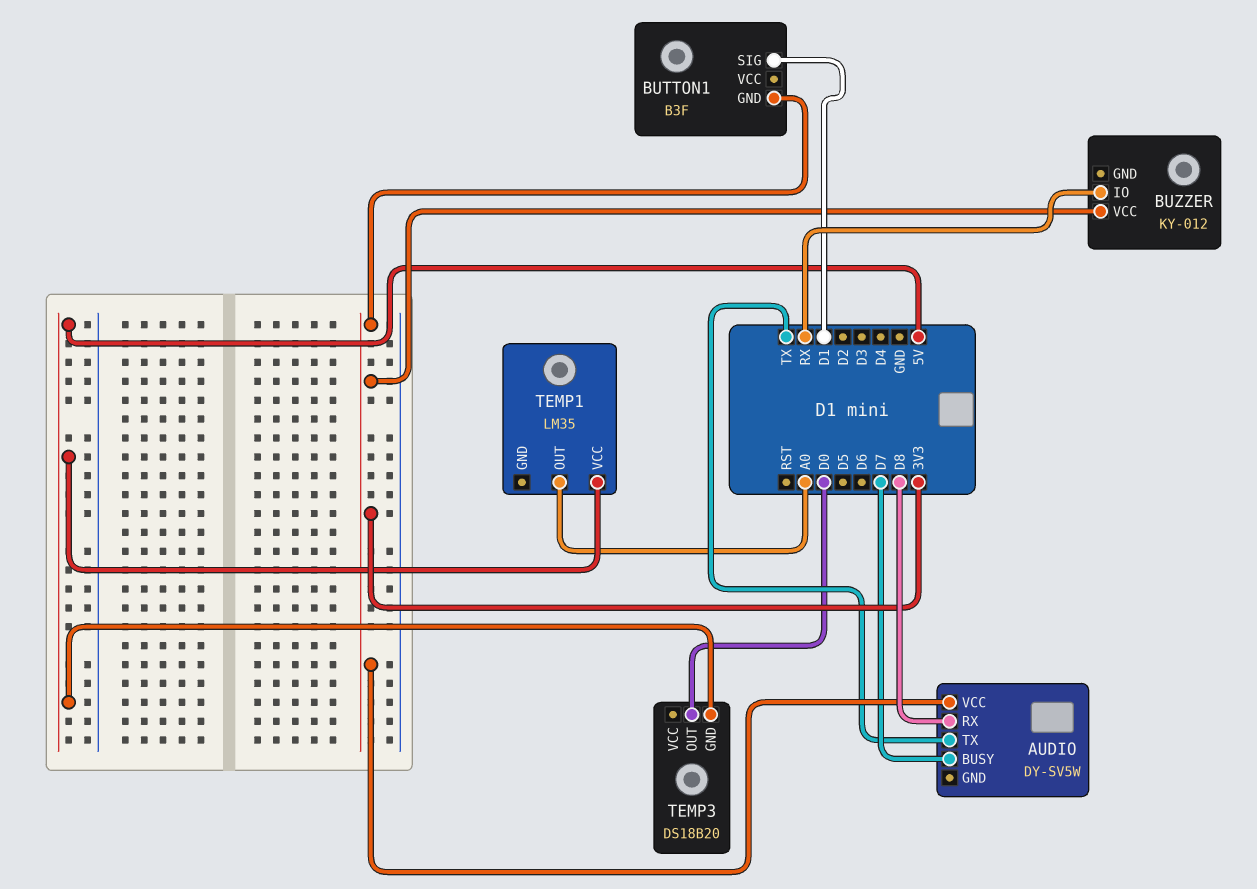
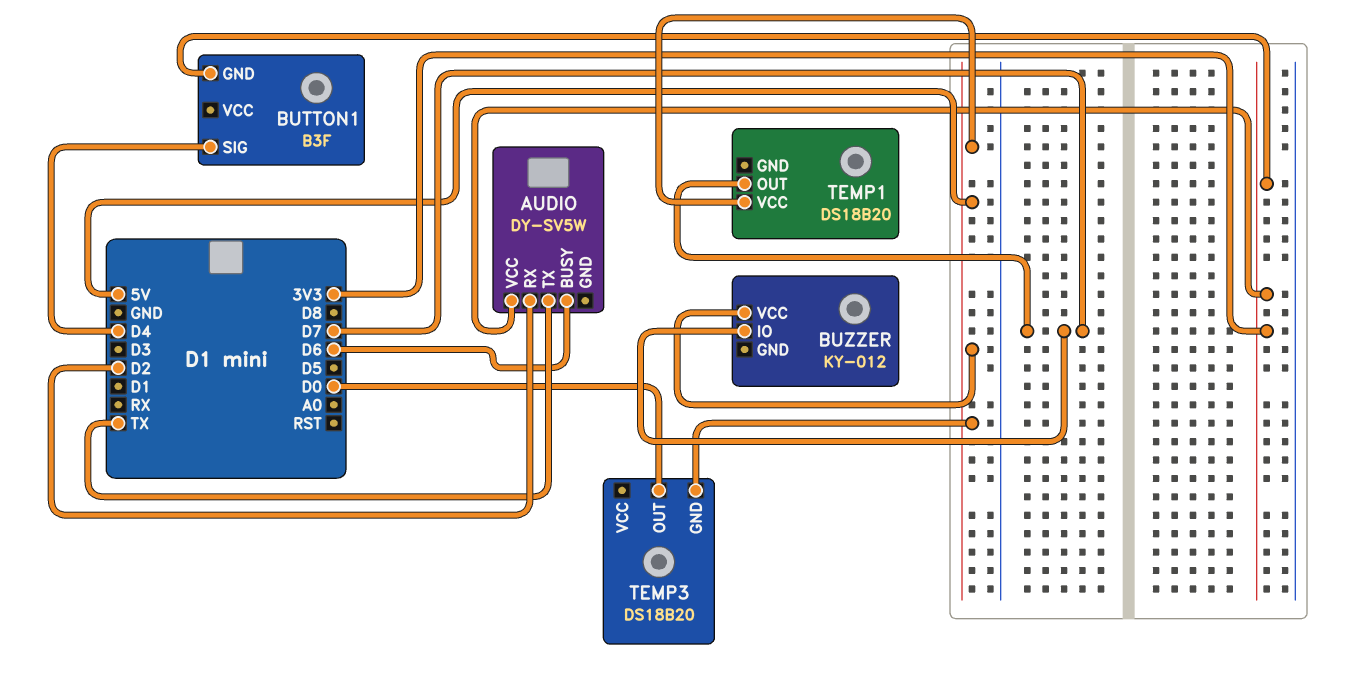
AUDIO pin BUSY: D7 -> D6
AUDIO pin RX: D8 -> D2
BUTTON1 pin SIG: D1 -> D4
BUZZER pin IO: RX -> D7
BUZZER pin VCC: 3V3 -> 5V
TEMP1: LM35 -> DS18B20
TEMP1 pin OUT: A0 -> D7

